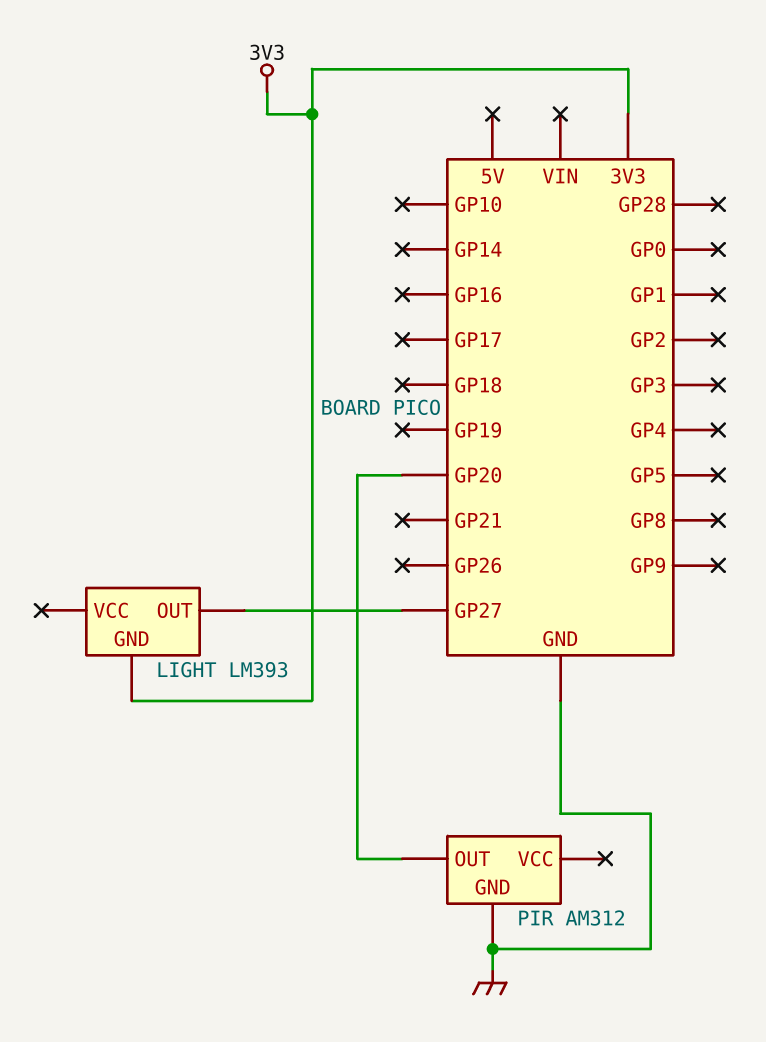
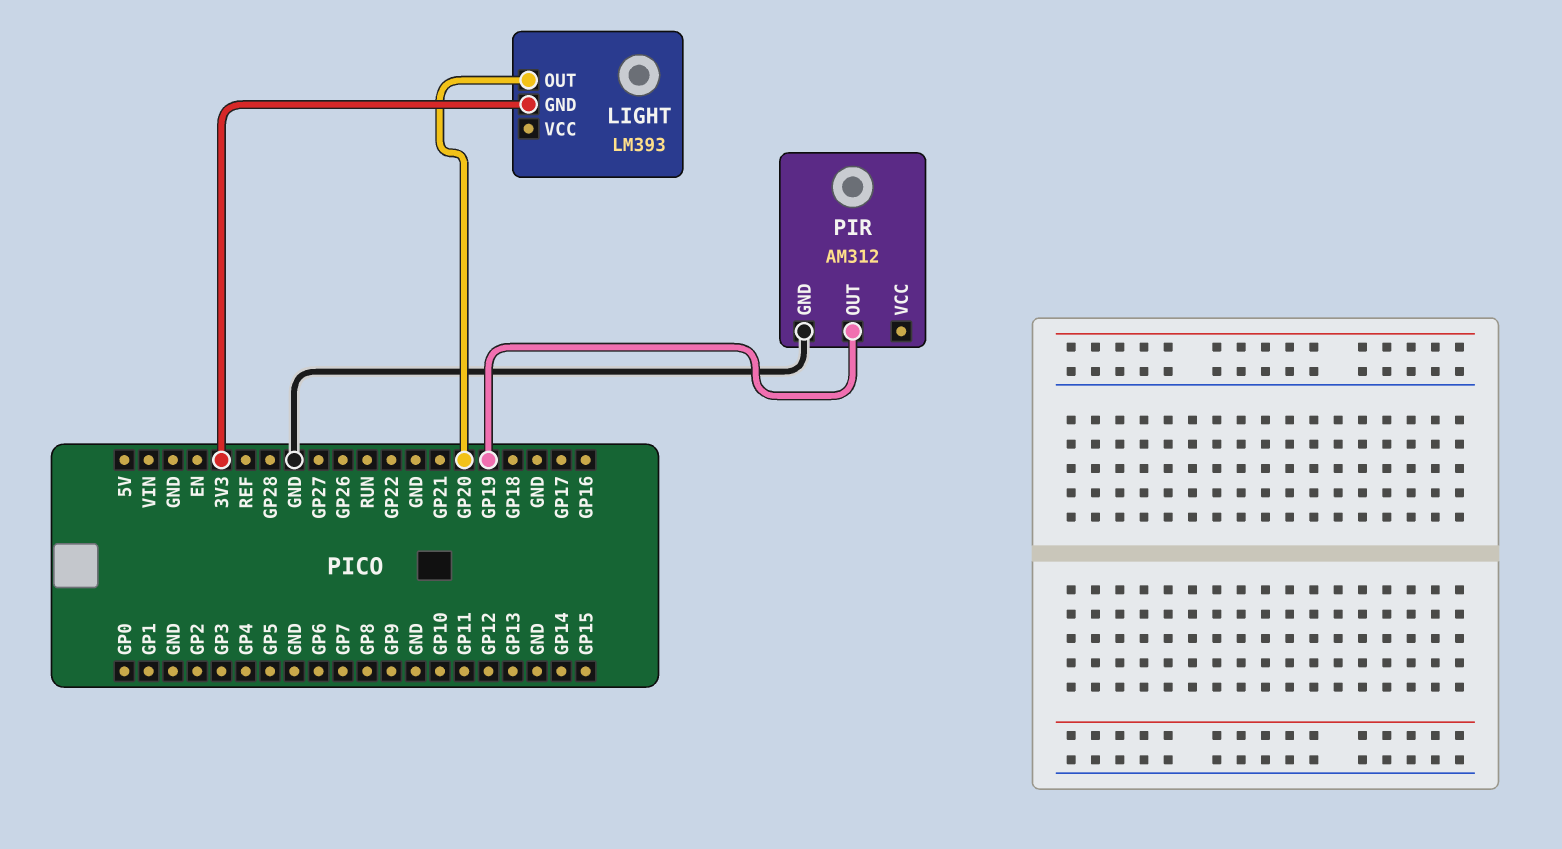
LIGHT pin OUT: GP27 -> GP20
PIR pin OUT: GP20 -> GP19

